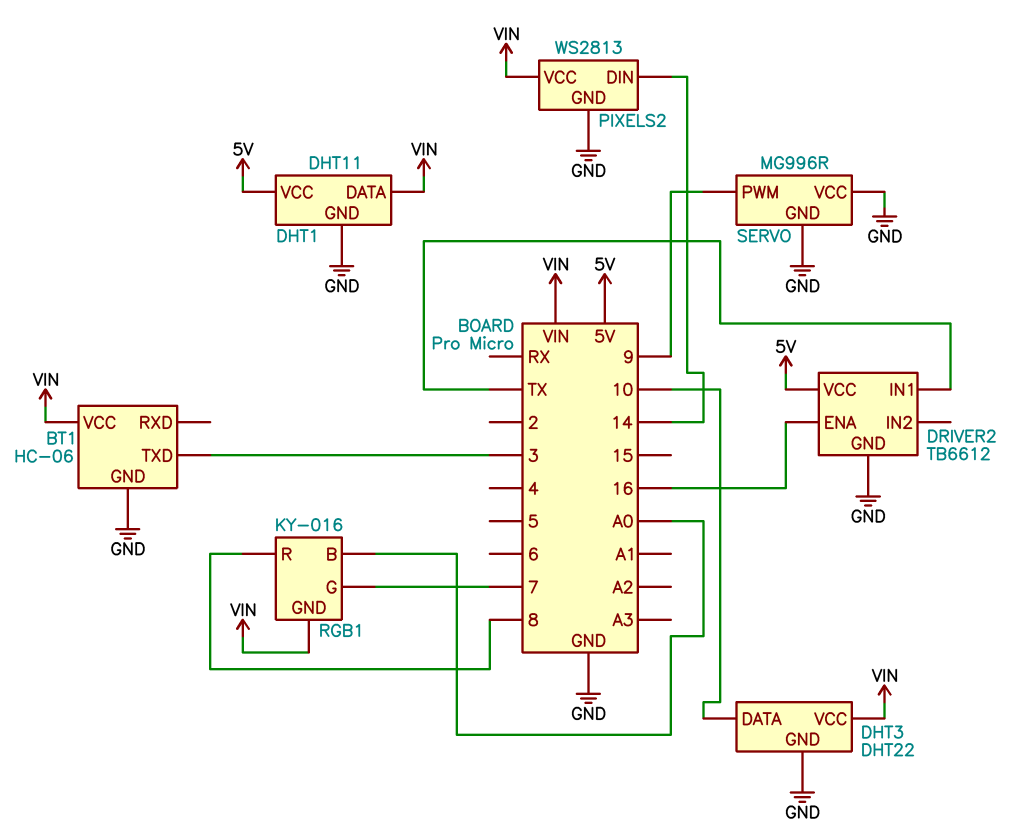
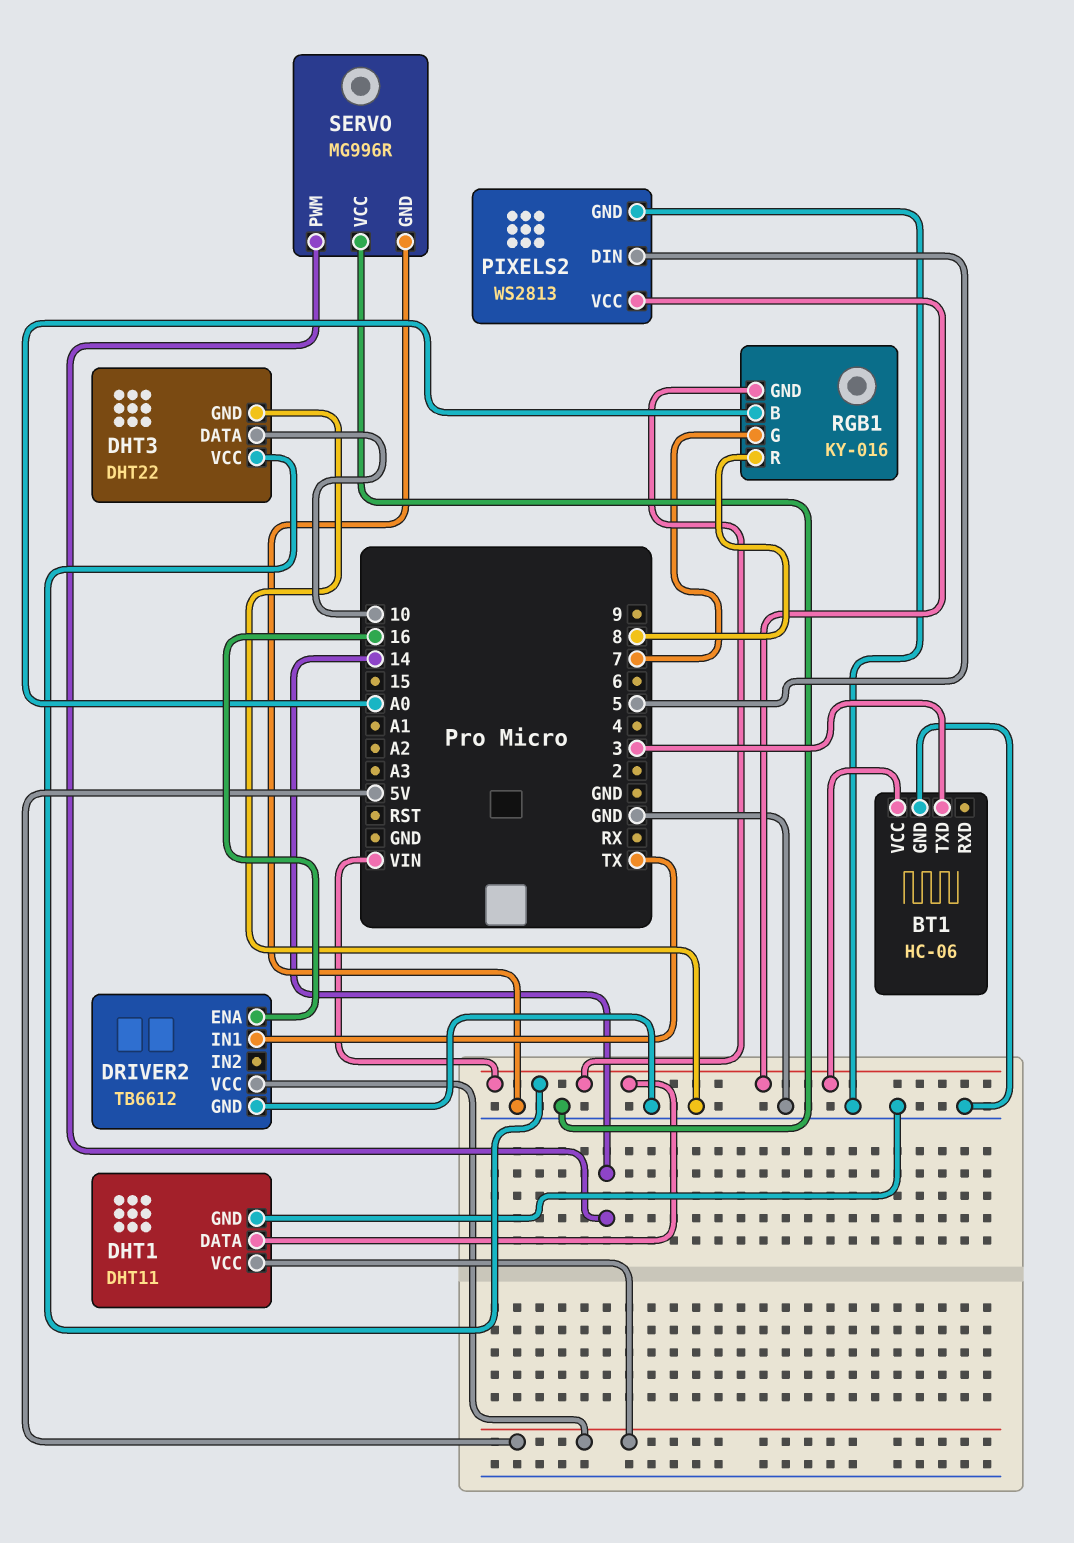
PIXELS2 pin DIN: 14 -> 5
SERVO pin PWM: 9 -> 14

